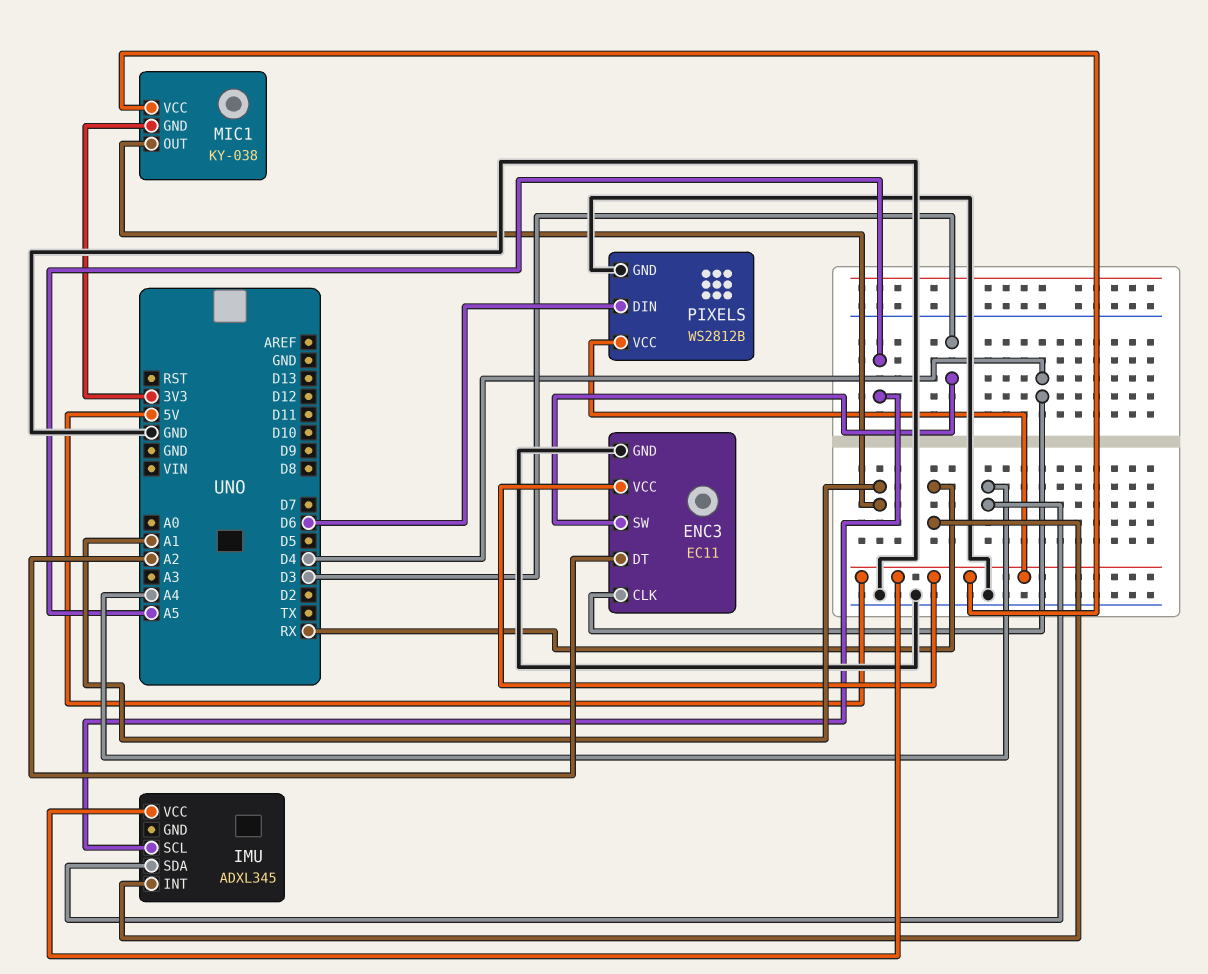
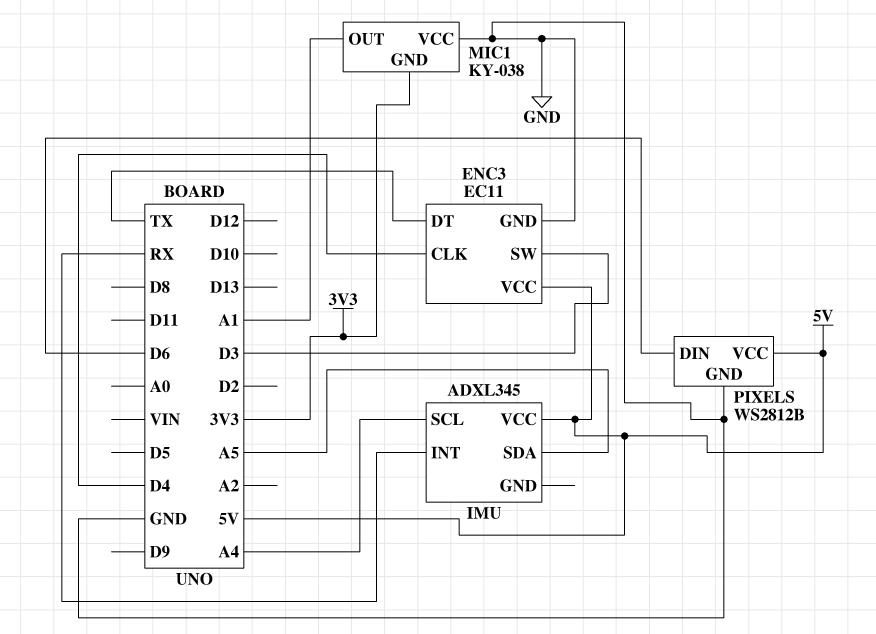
ENC3 pin DT: A2 -> TX
IMU pin SCL: A5 -> A4
IMU pin SDA: A4 -> A5
MIC1 pin VCC: 5V -> GND

